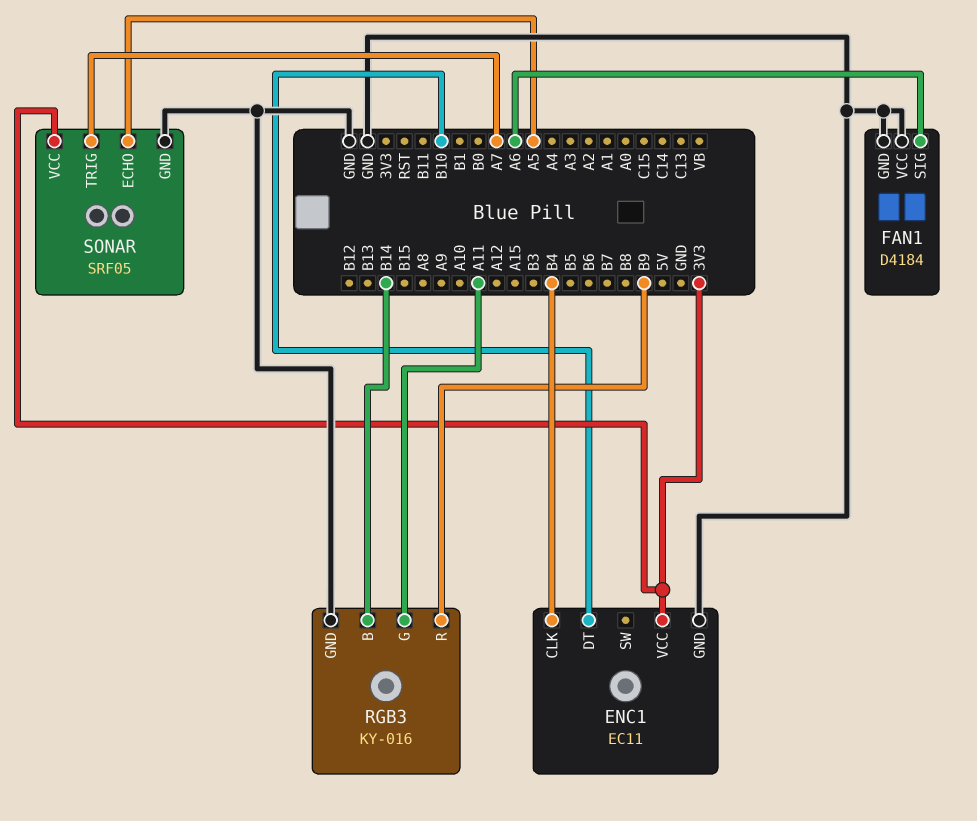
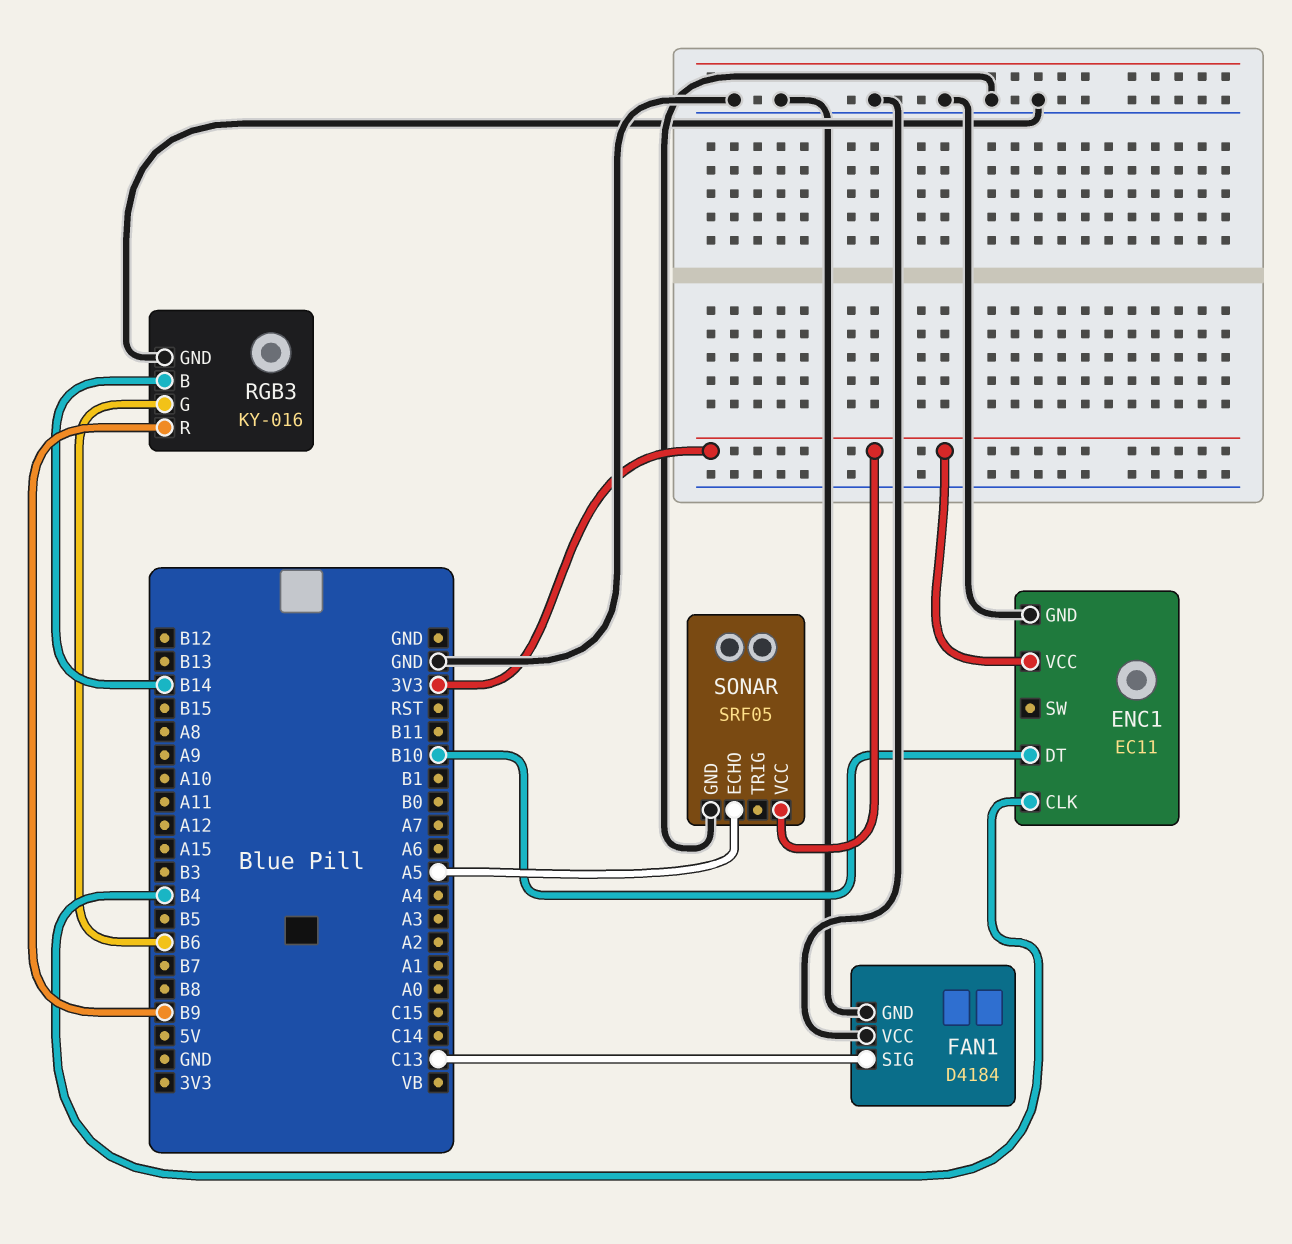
FAN1 pin SIG: A6 -> C13
RGB3 pin G: A11 -> B6
SONAR pin TRIG: A7 -> none

